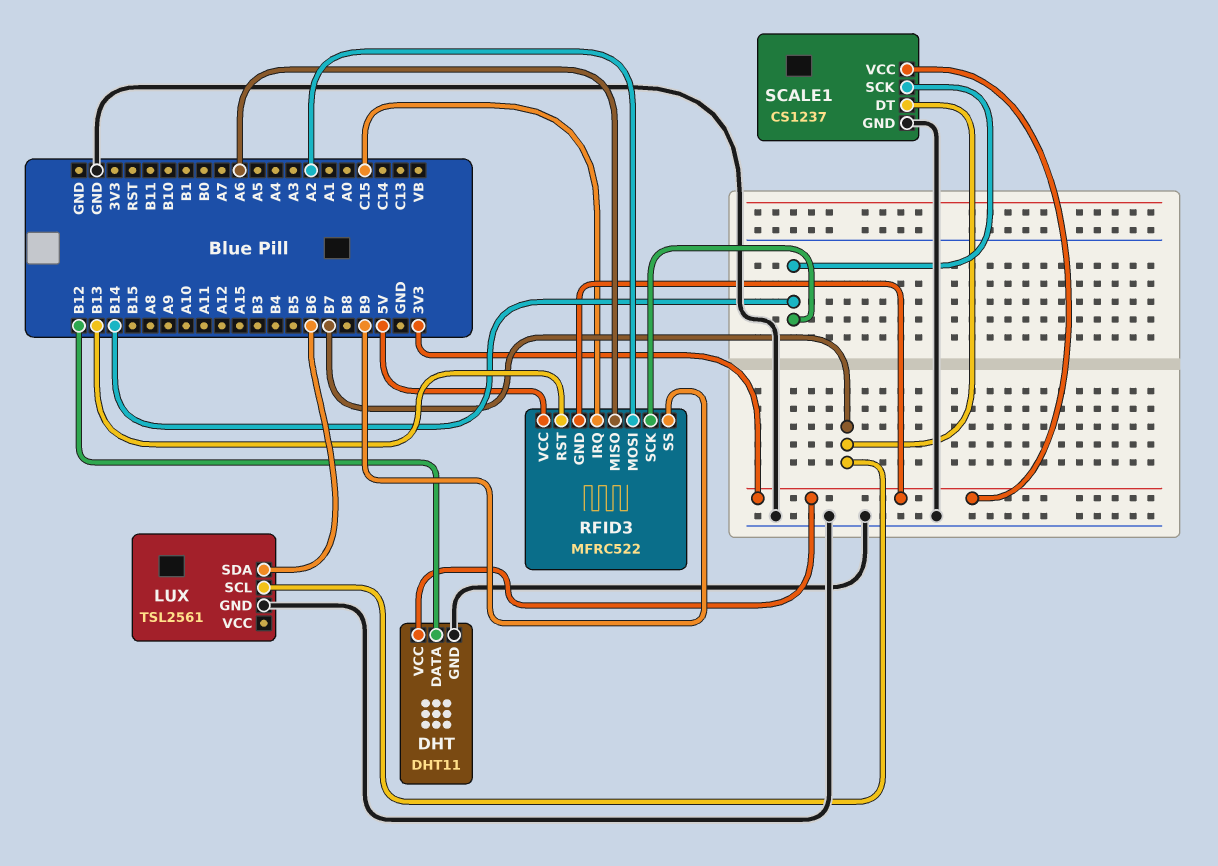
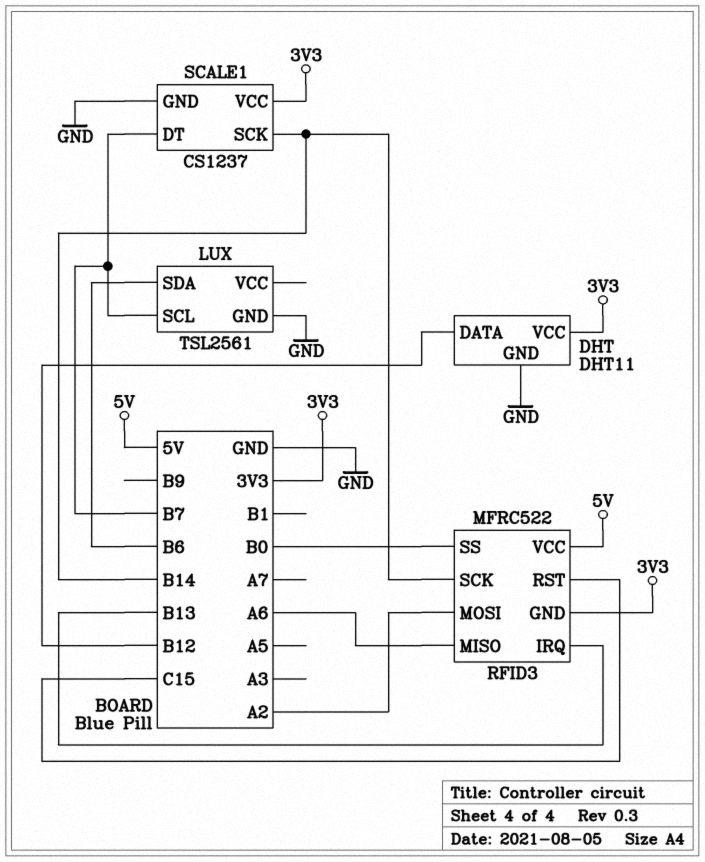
RFID3 pin IRQ: C15 -> B13
RFID3 pin RST: B13 -> C15
RFID3 pin SS: B9 -> B0

